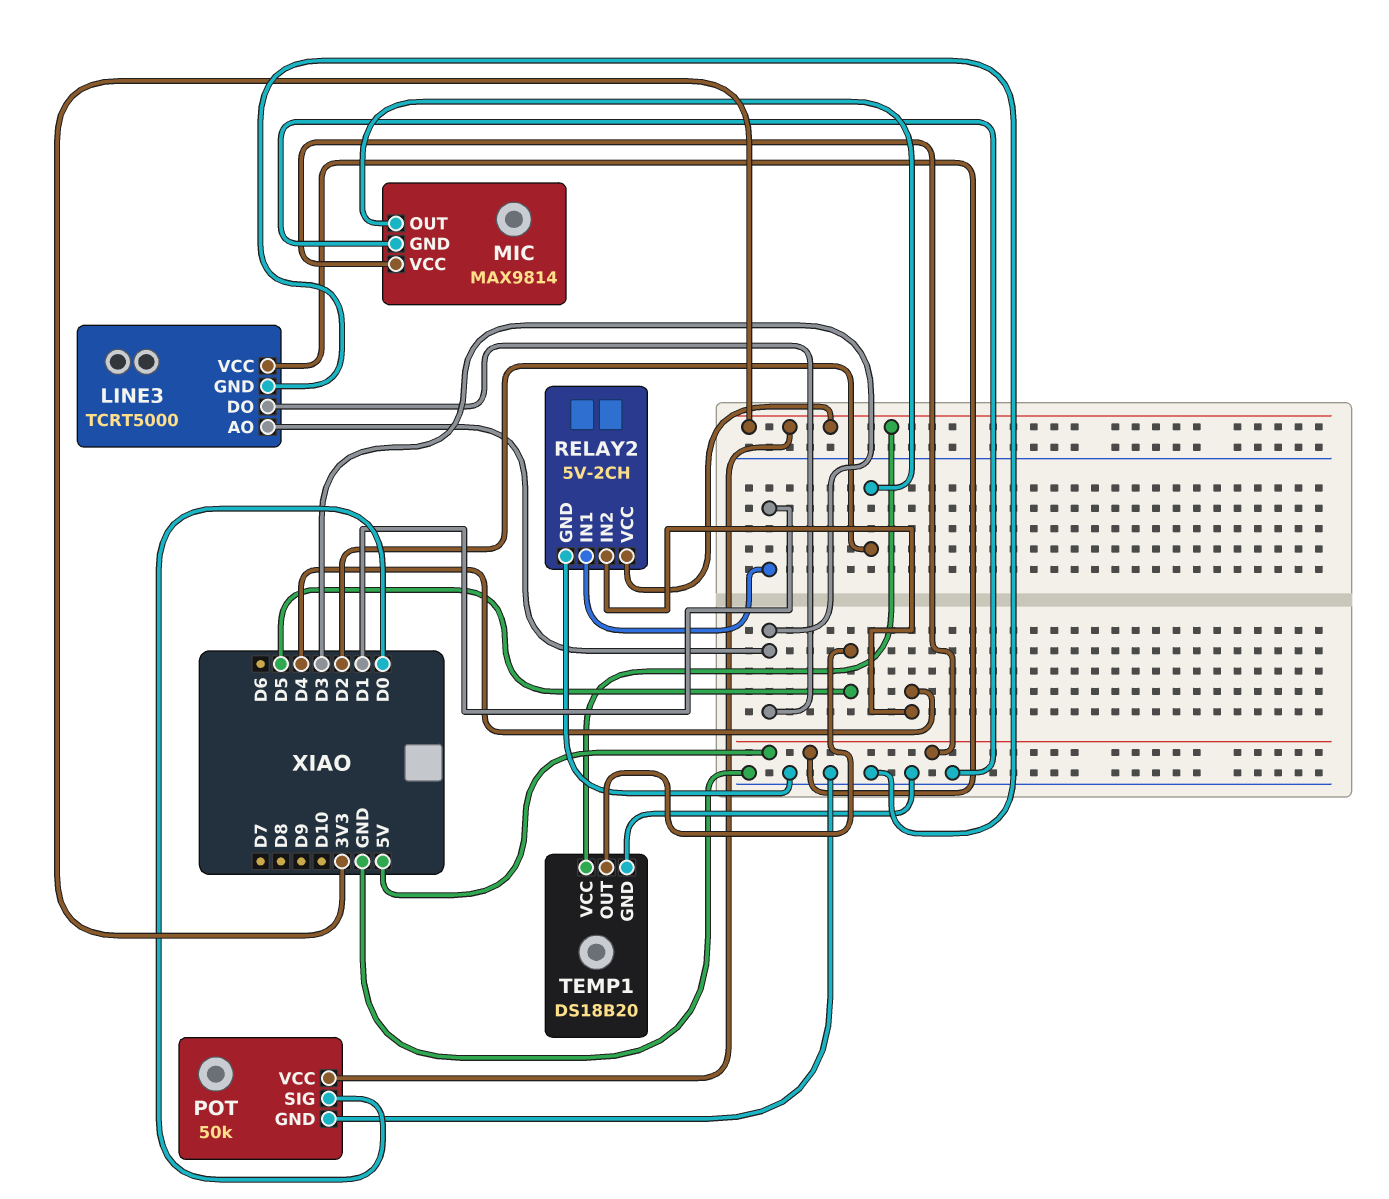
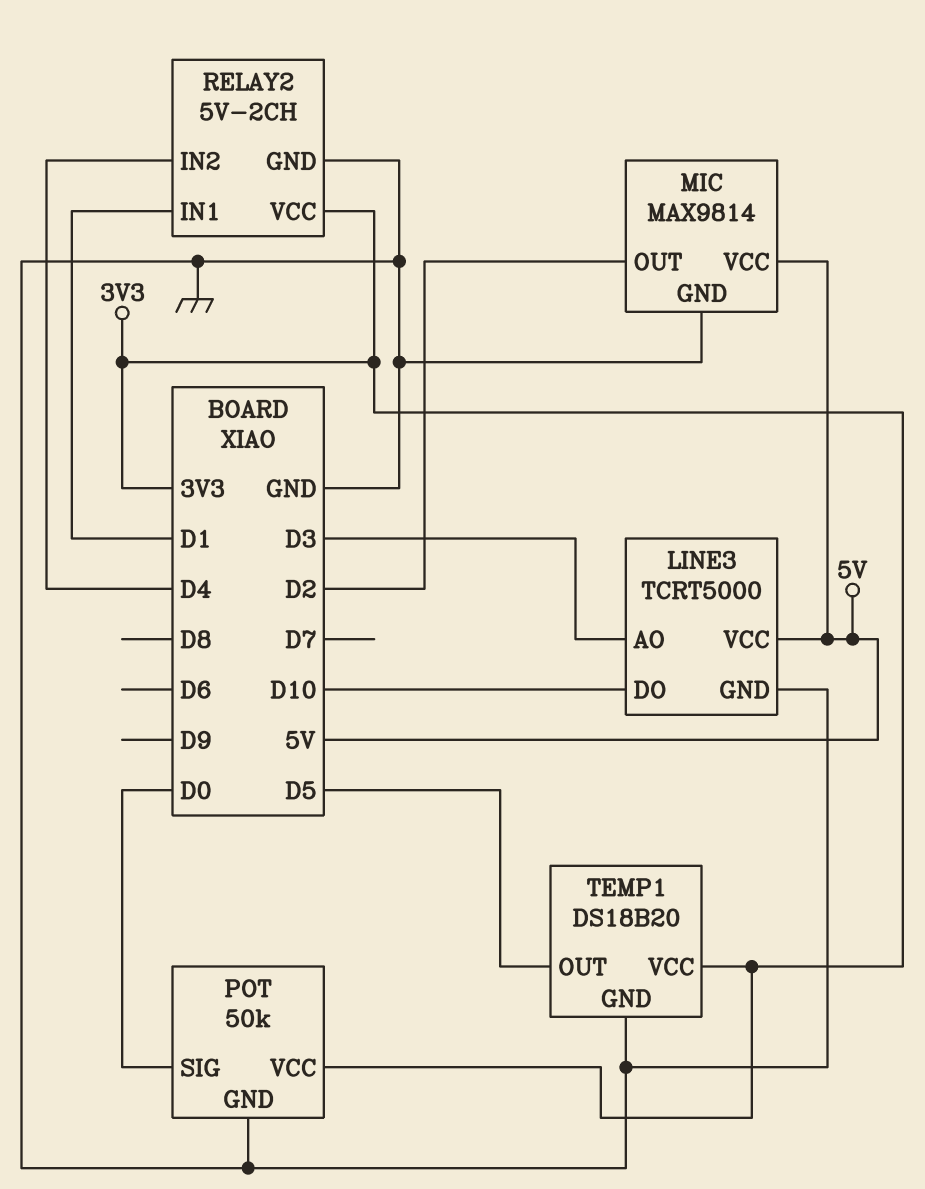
LINE3 pin DO: D3 -> D10

